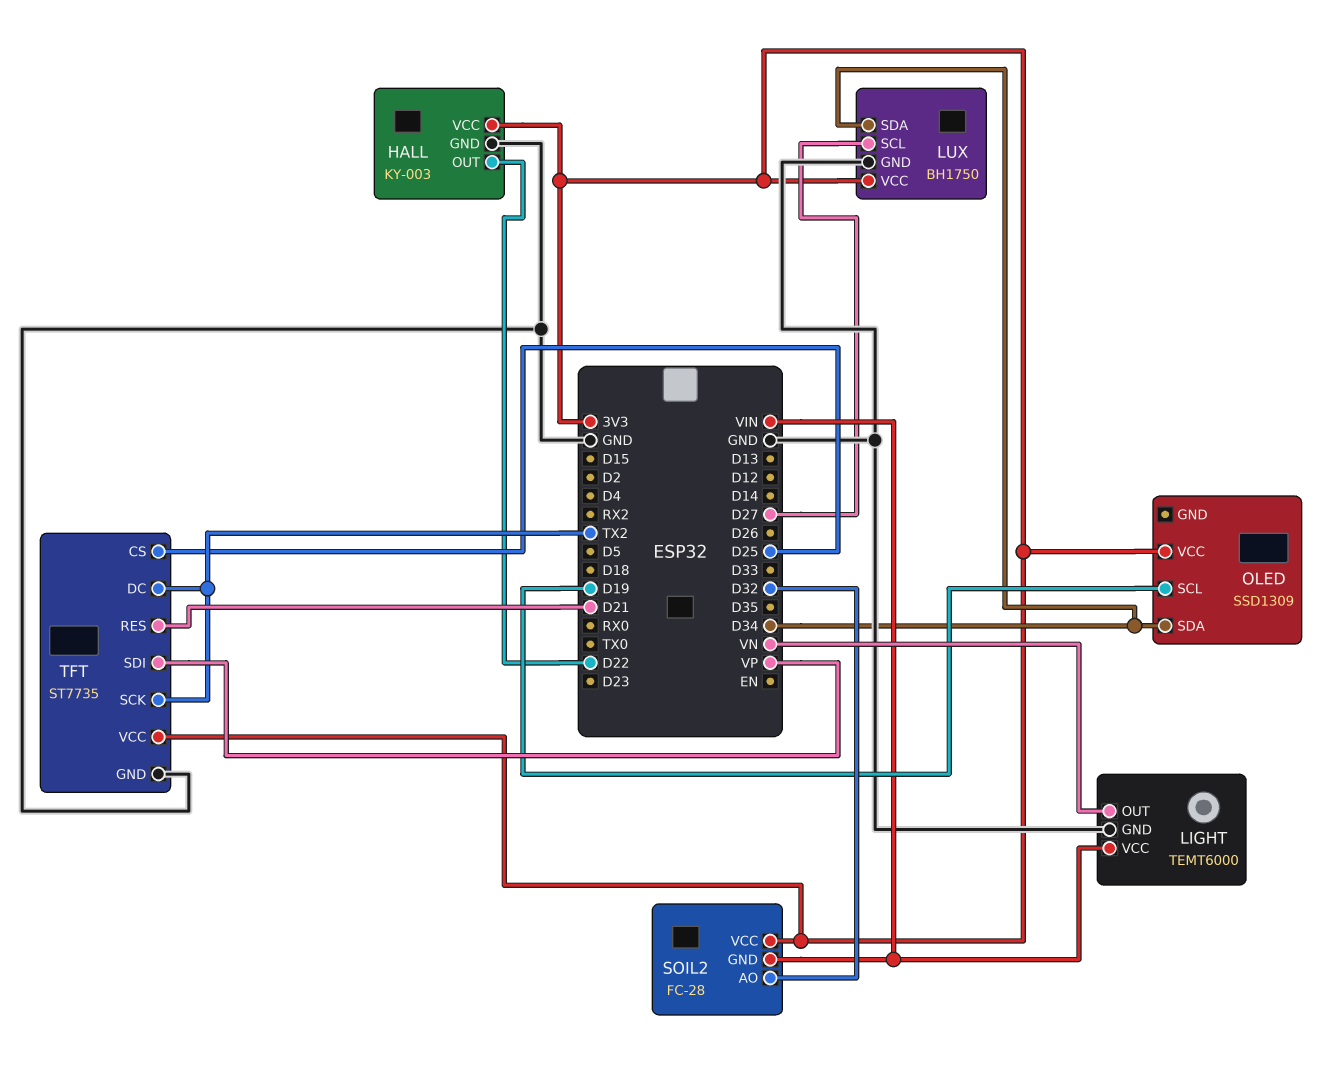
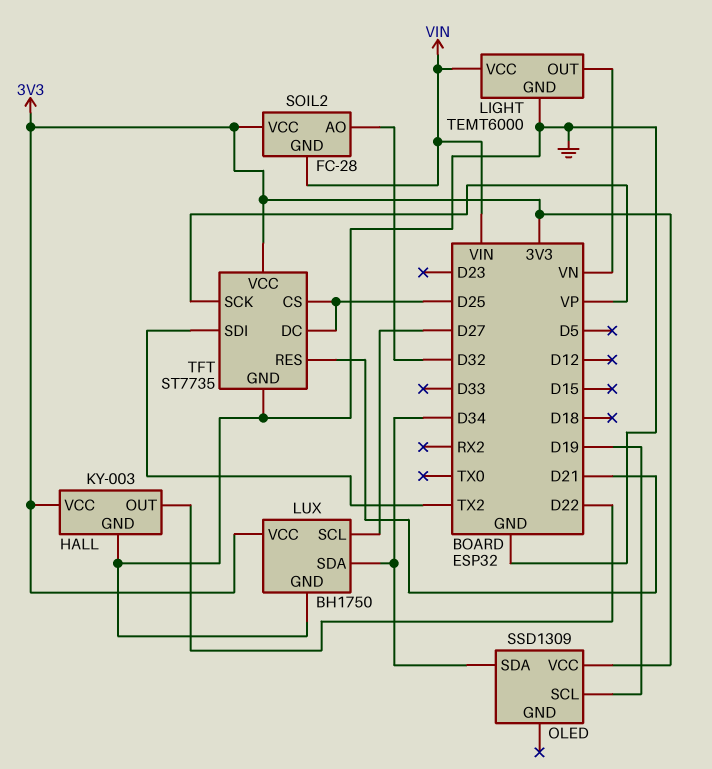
TFT pin DC: TX2 -> D25
TFT pin SCK: TX2 -> VP
TFT pin SDI: VP -> TX2

